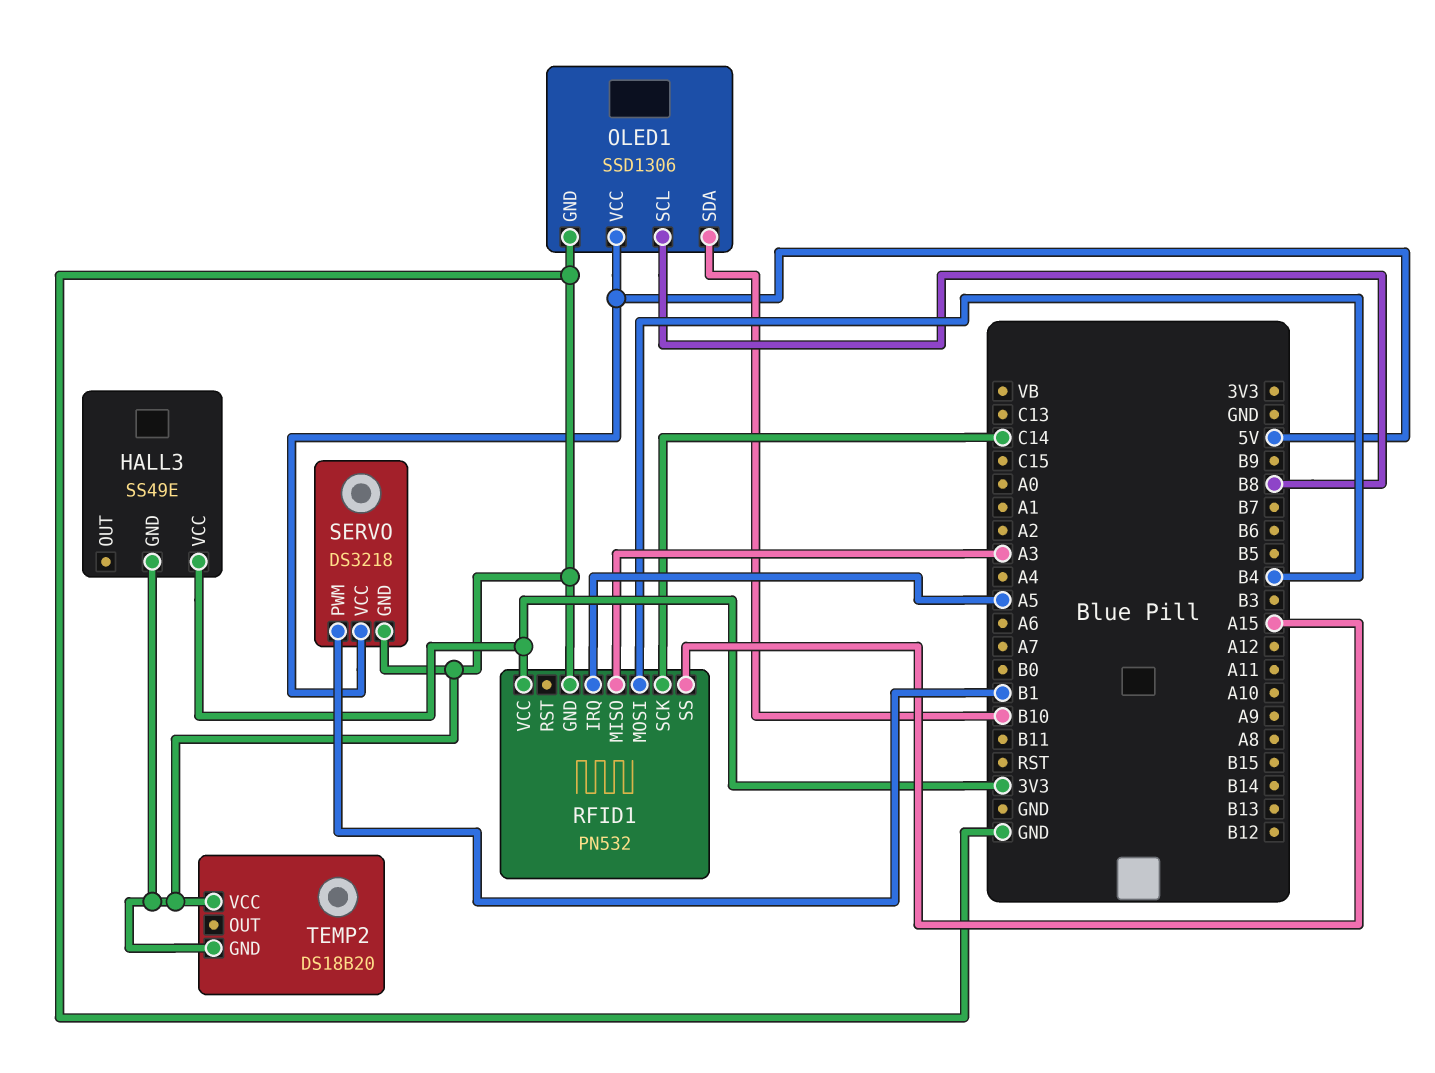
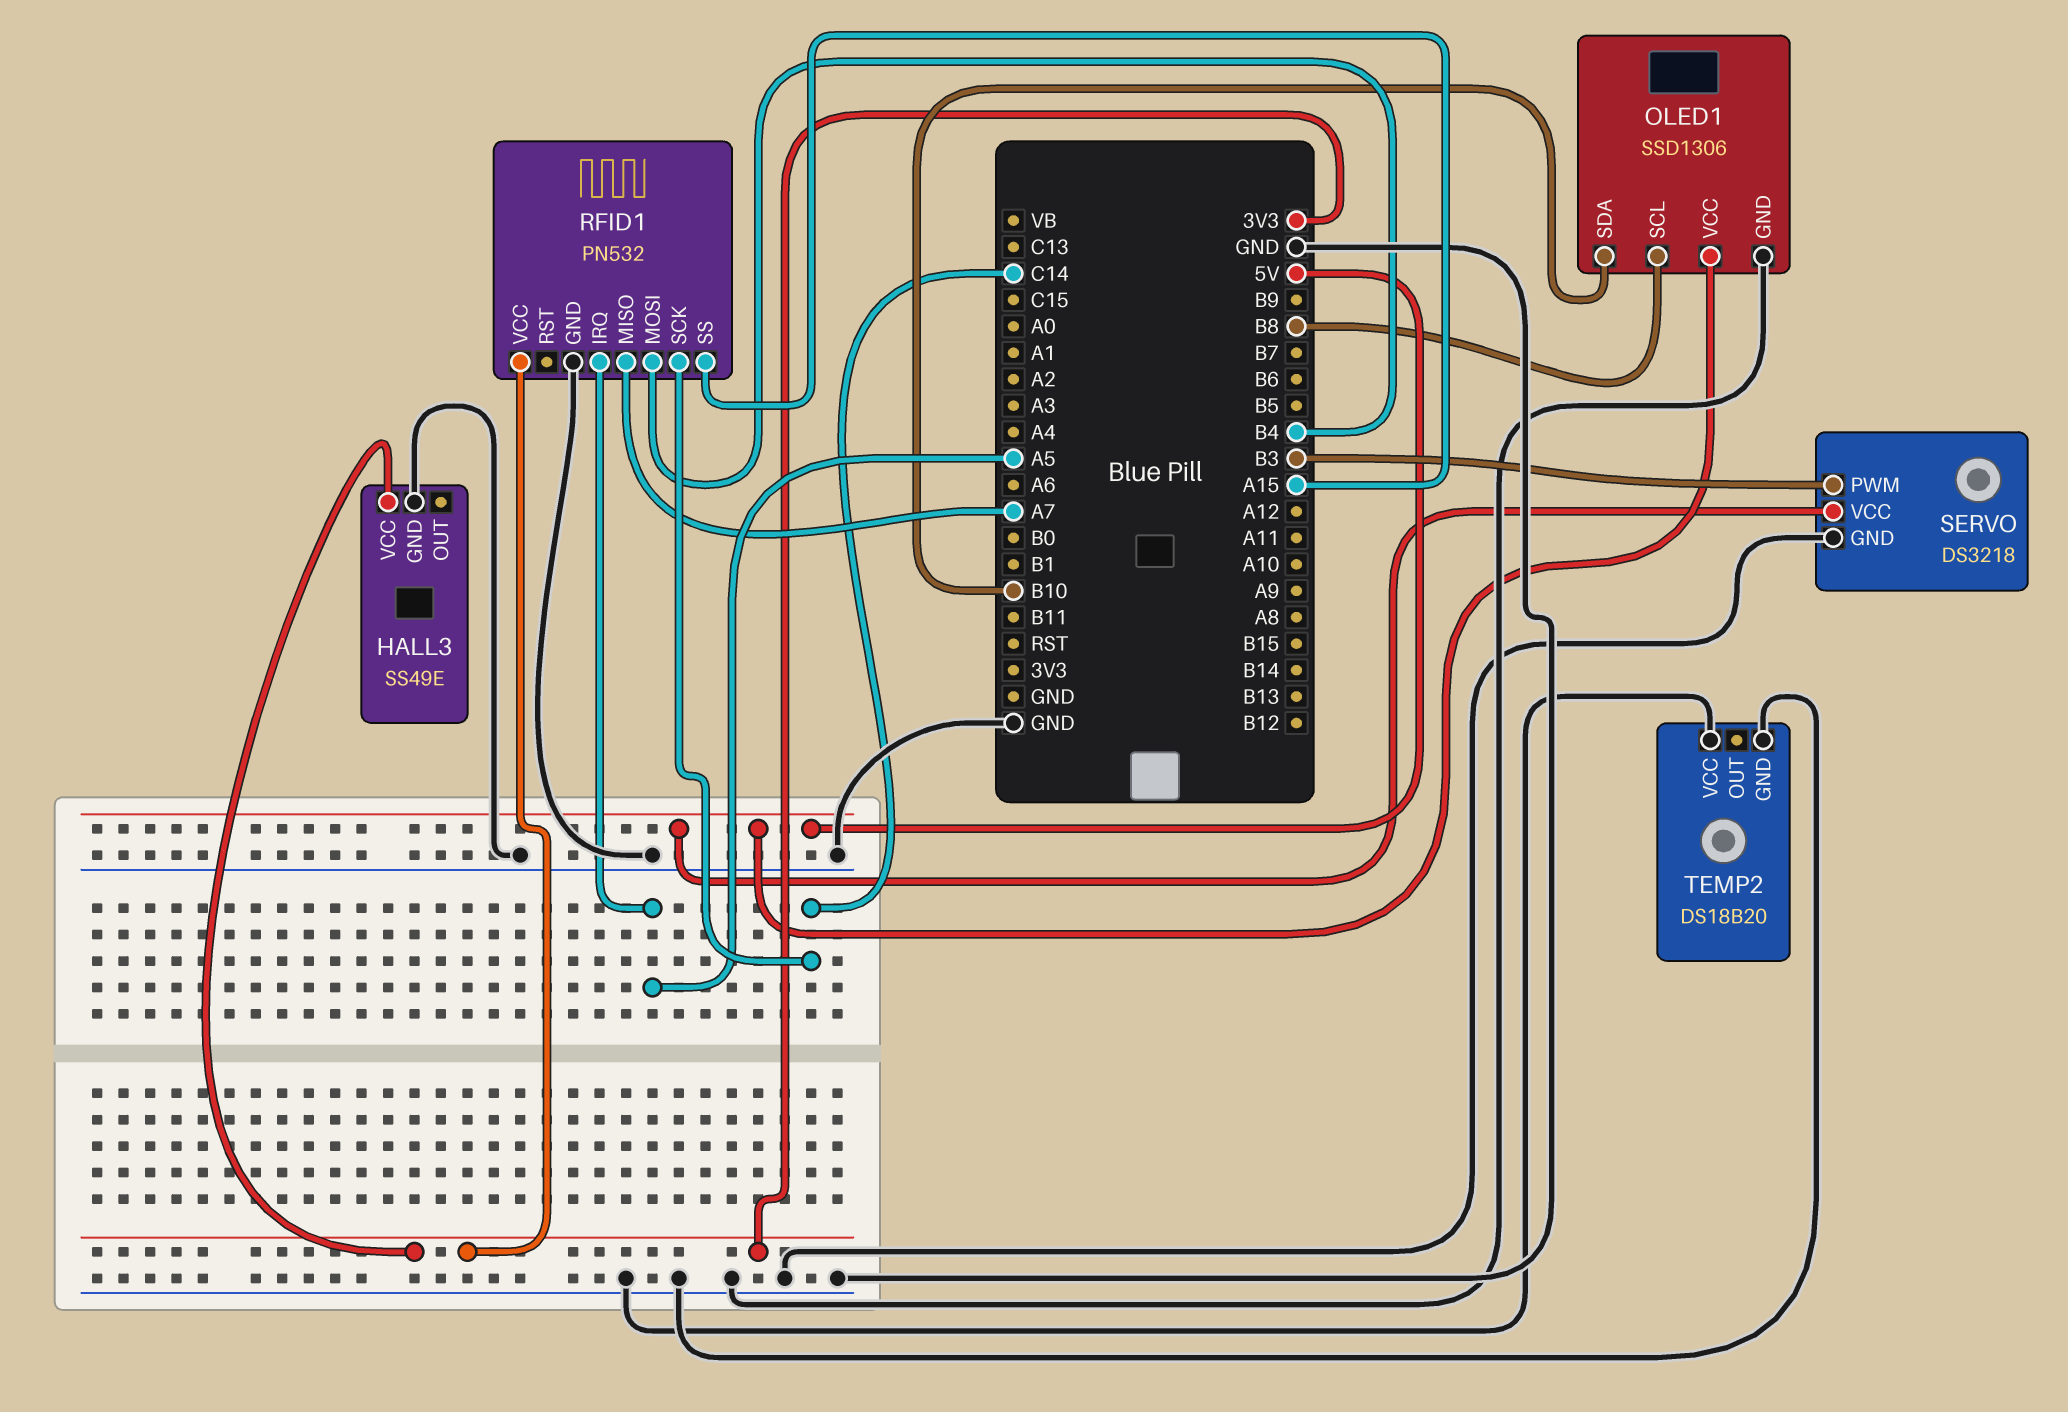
RFID1 pin MISO: A3 -> A7
SERVO pin PWM: B1 -> B3

